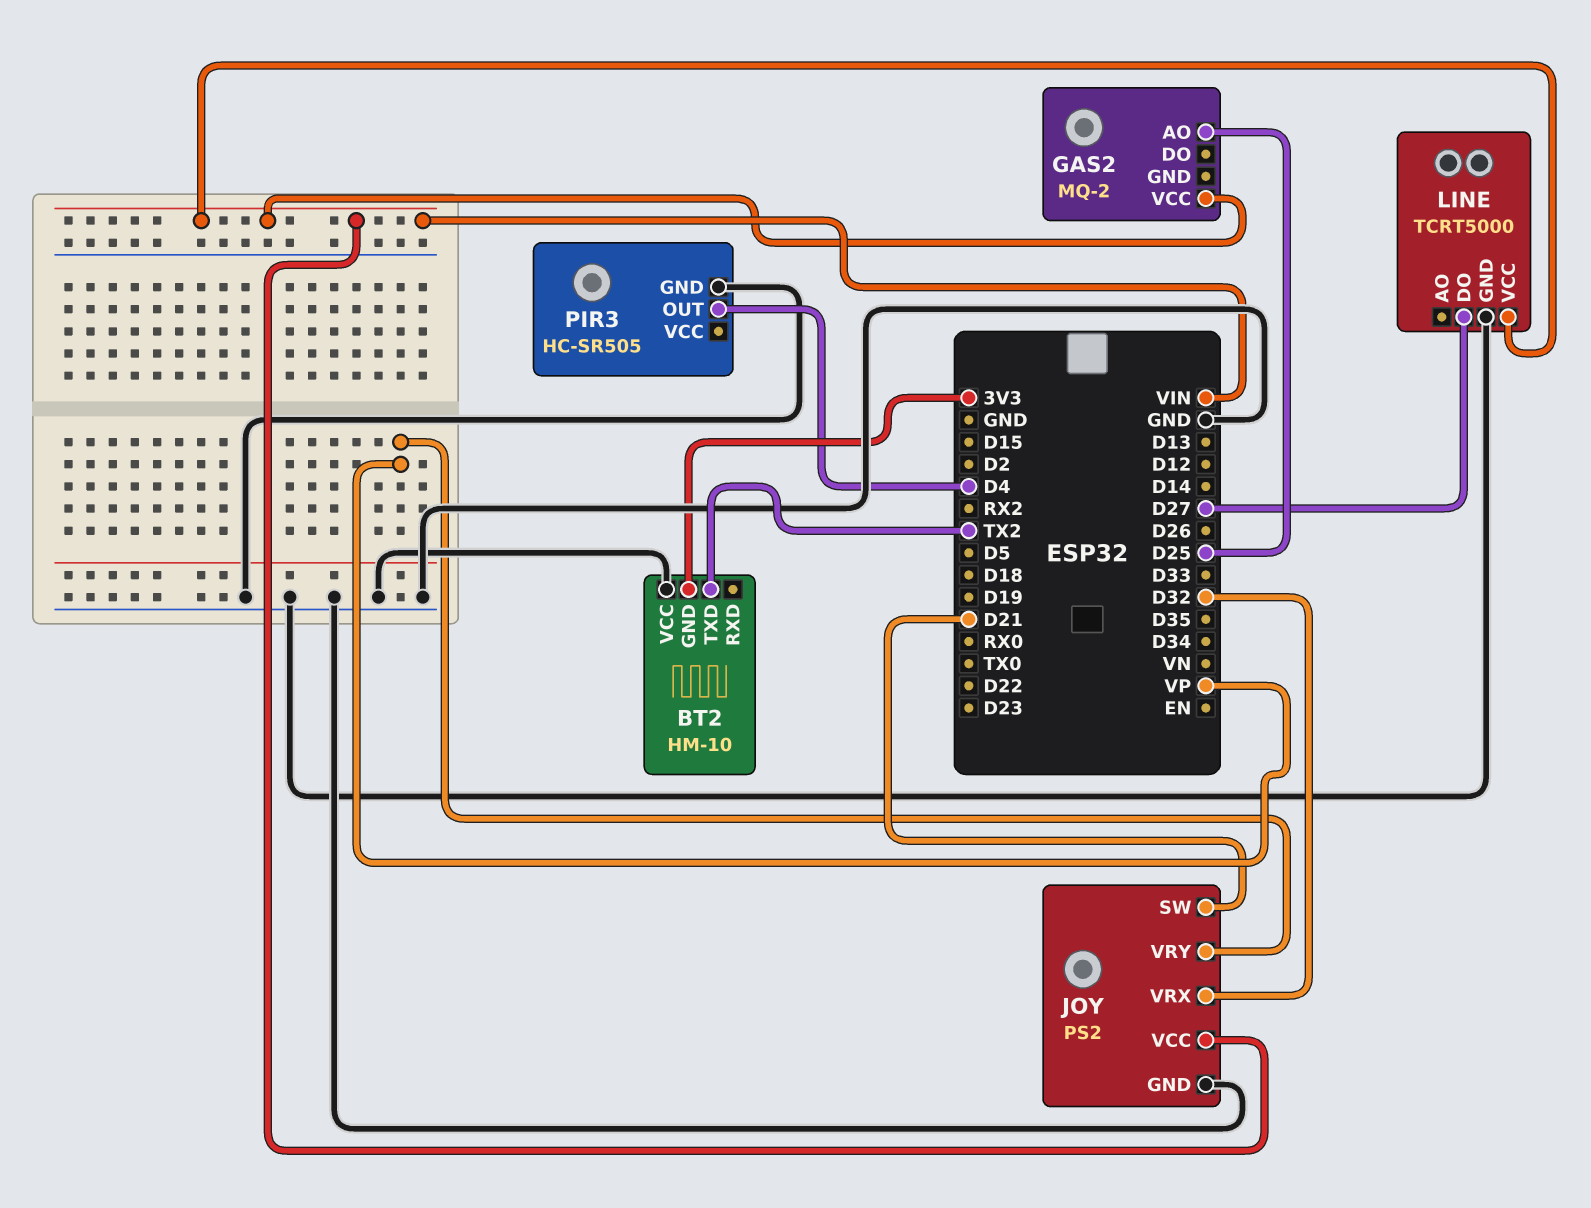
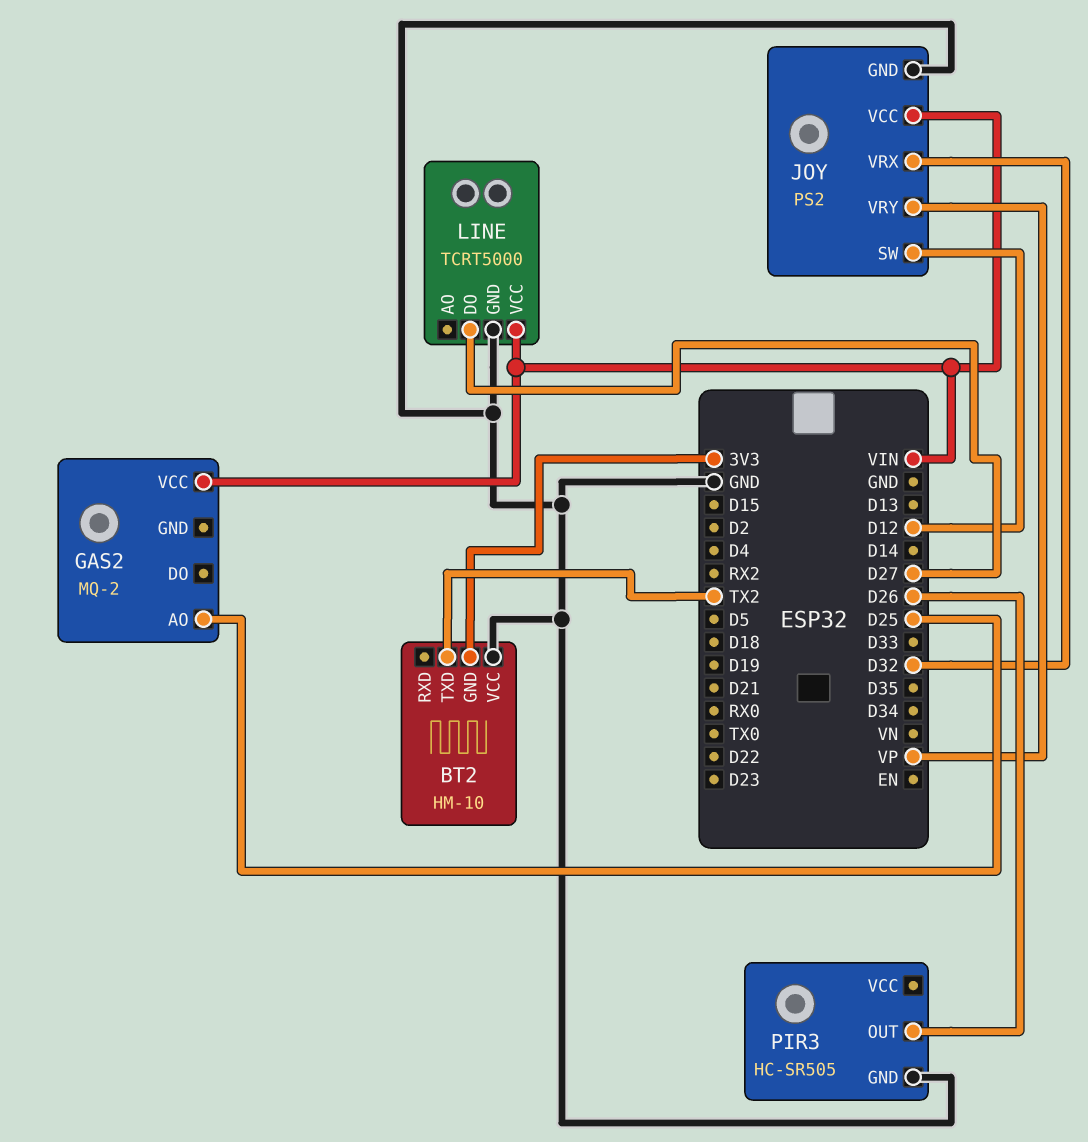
JOY pin SW: D21 -> D12
PIR3 pin OUT: D4 -> D26

